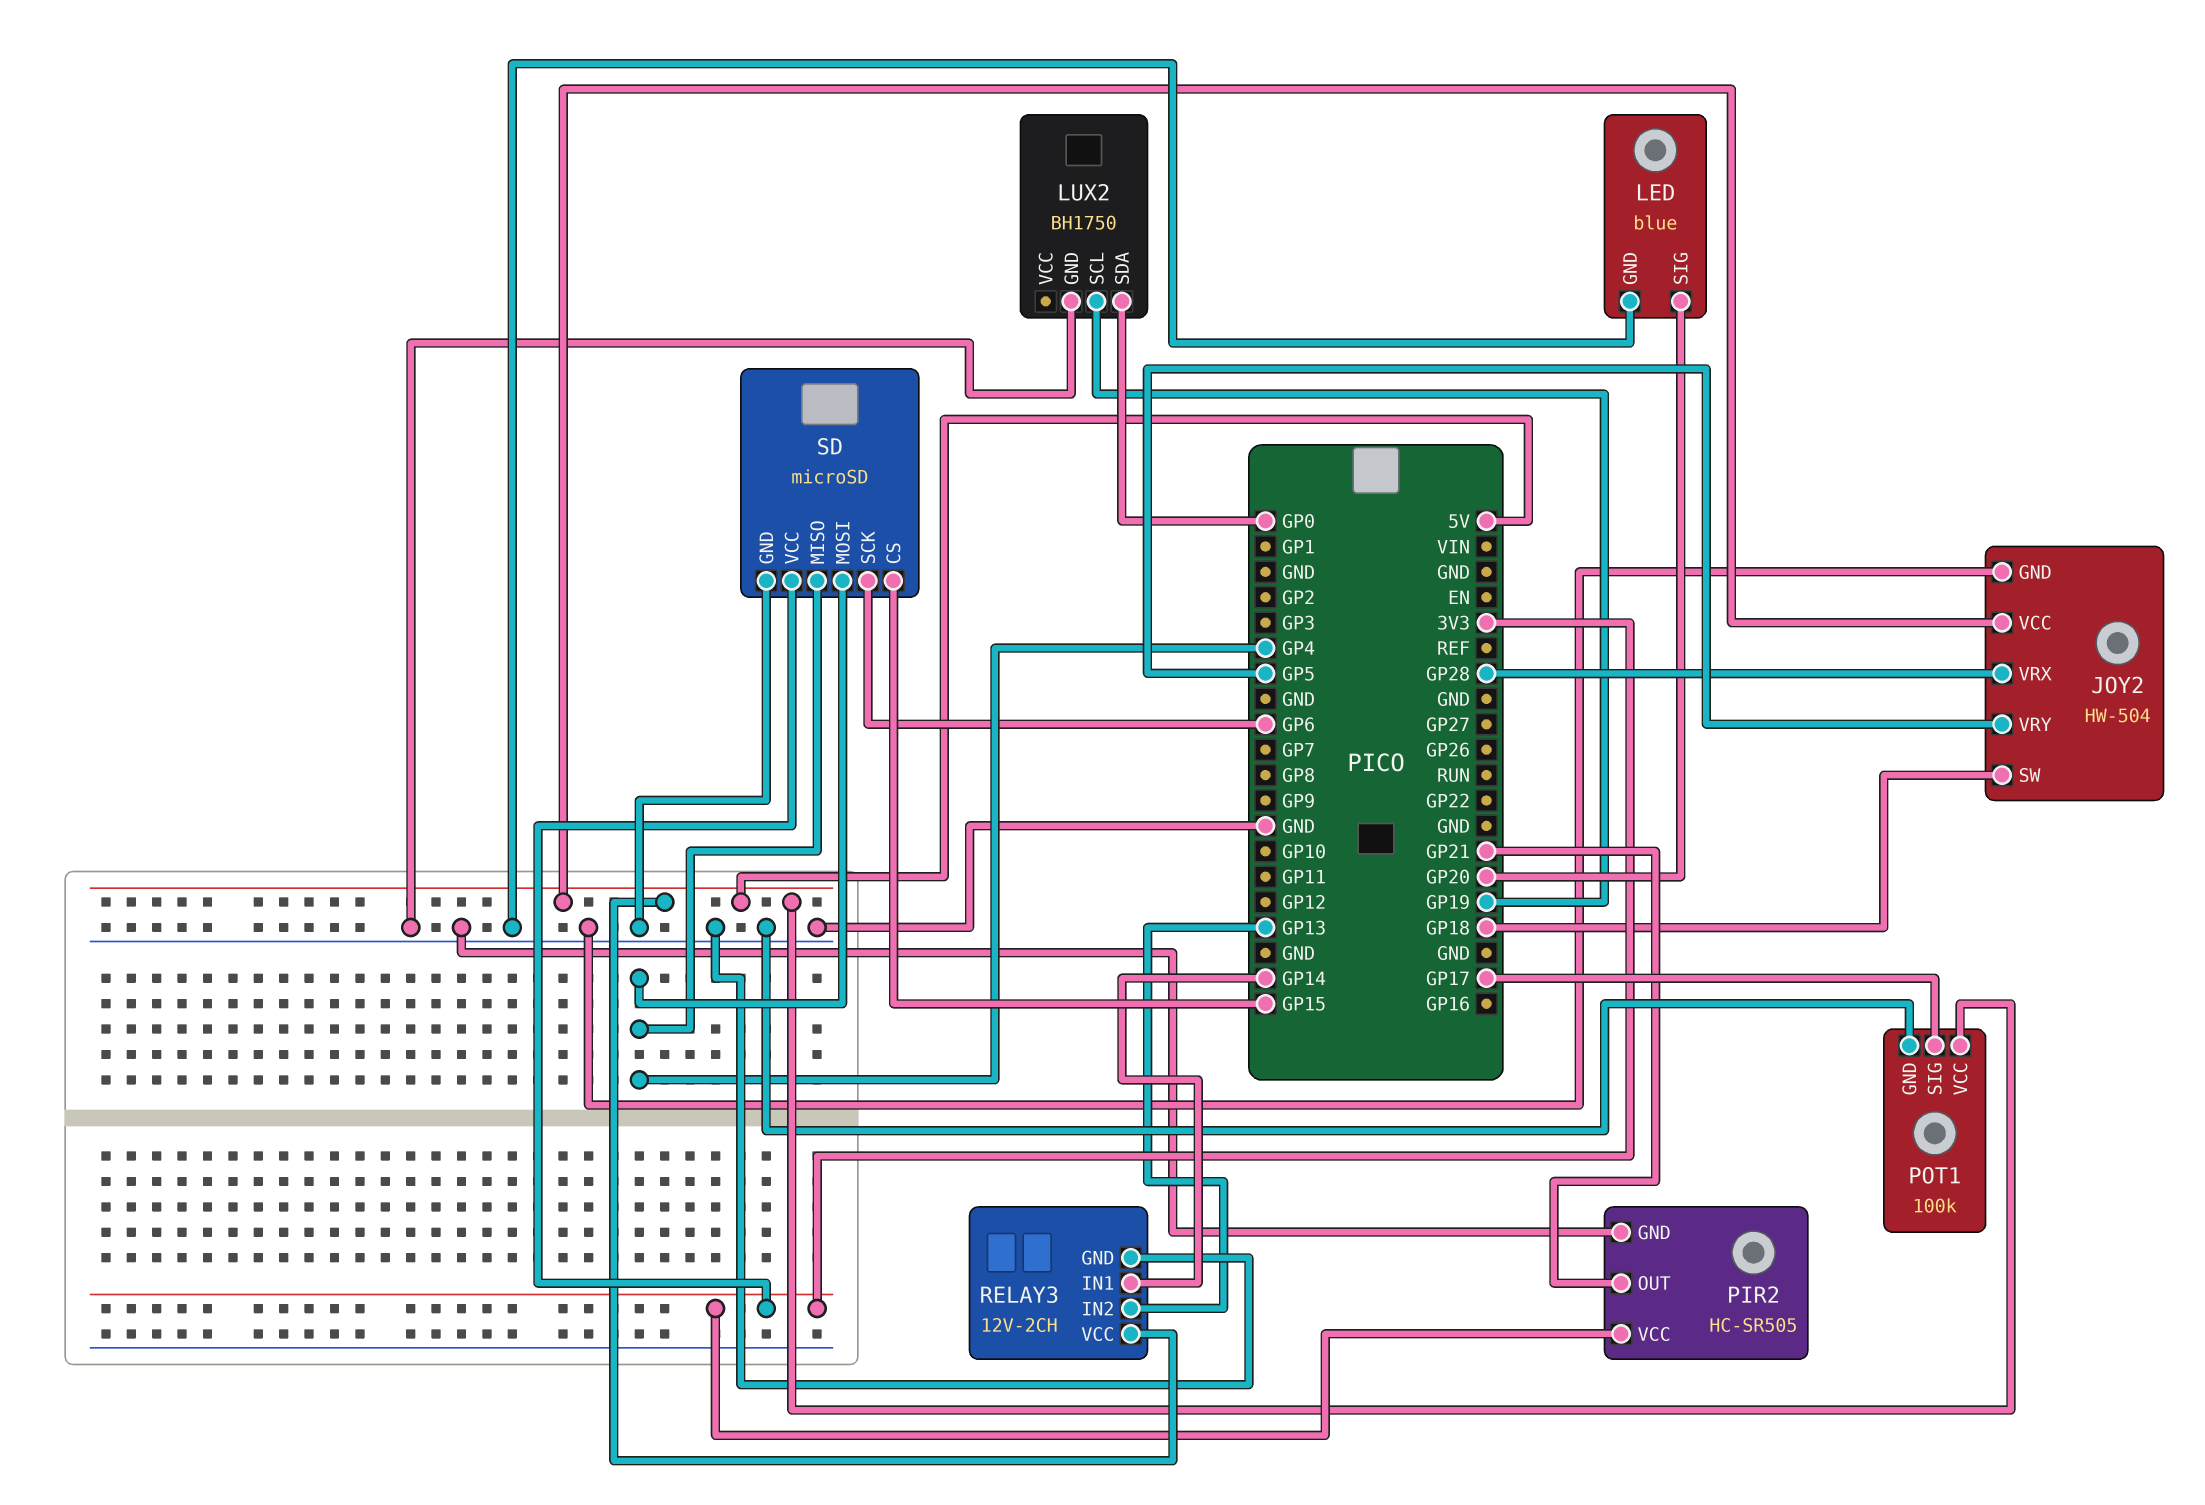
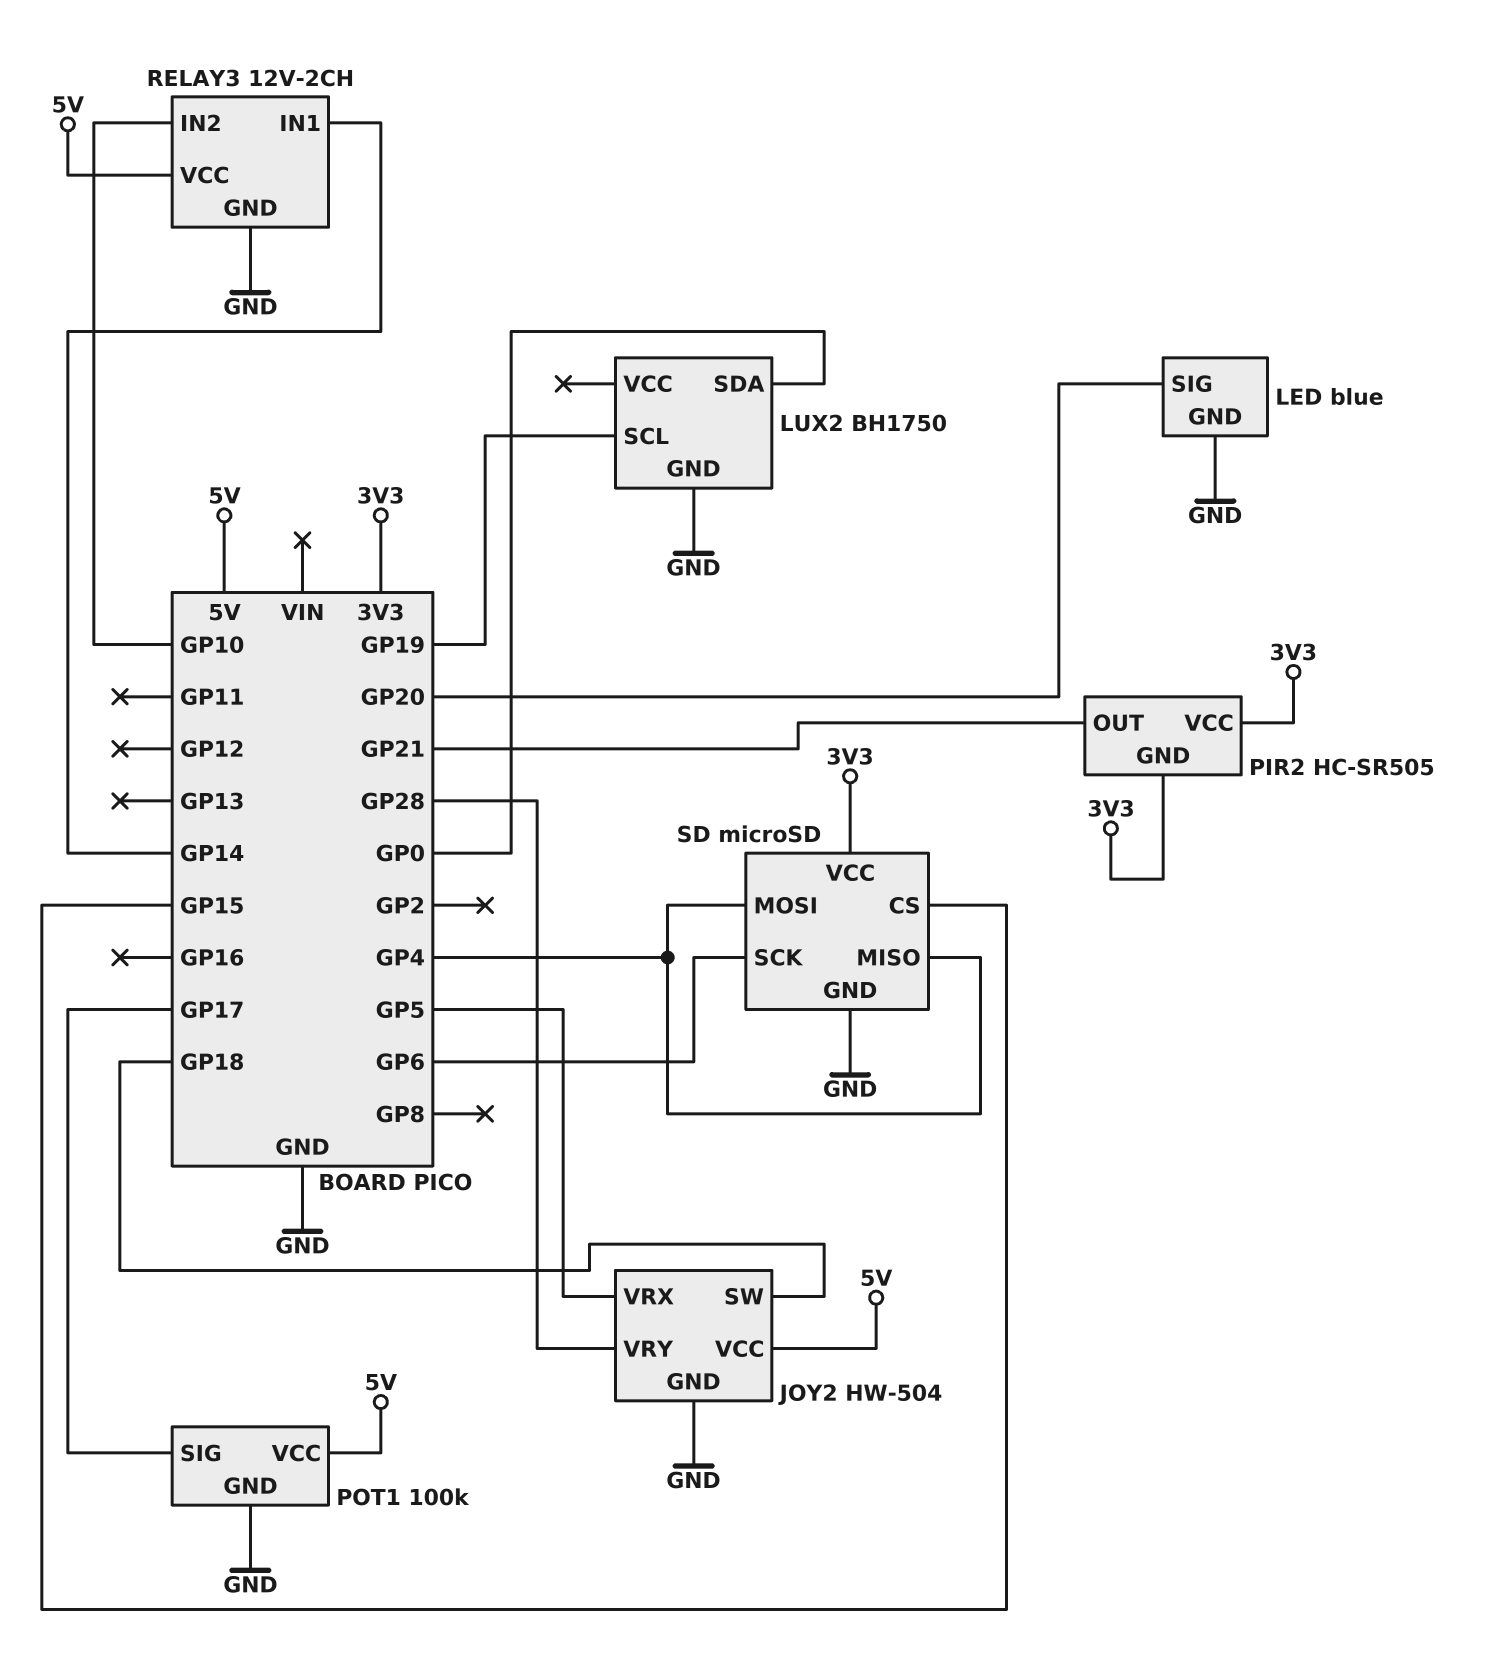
JOY2 pin VRX: GP28 -> GP5
JOY2 pin VRY: GP5 -> GP28
PIR2 pin GND: GND -> 3V3
RELAY3 pin IN2: GP13 -> GP10

